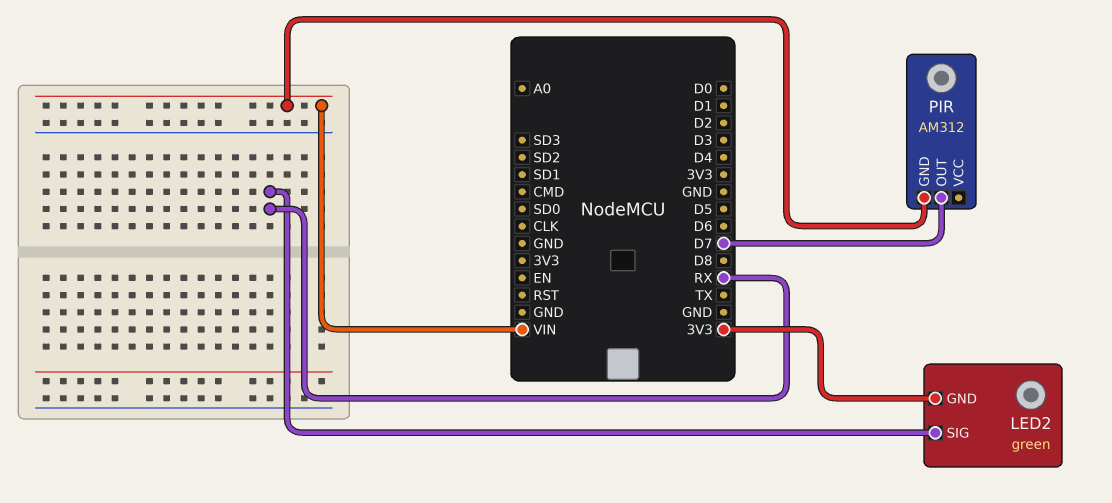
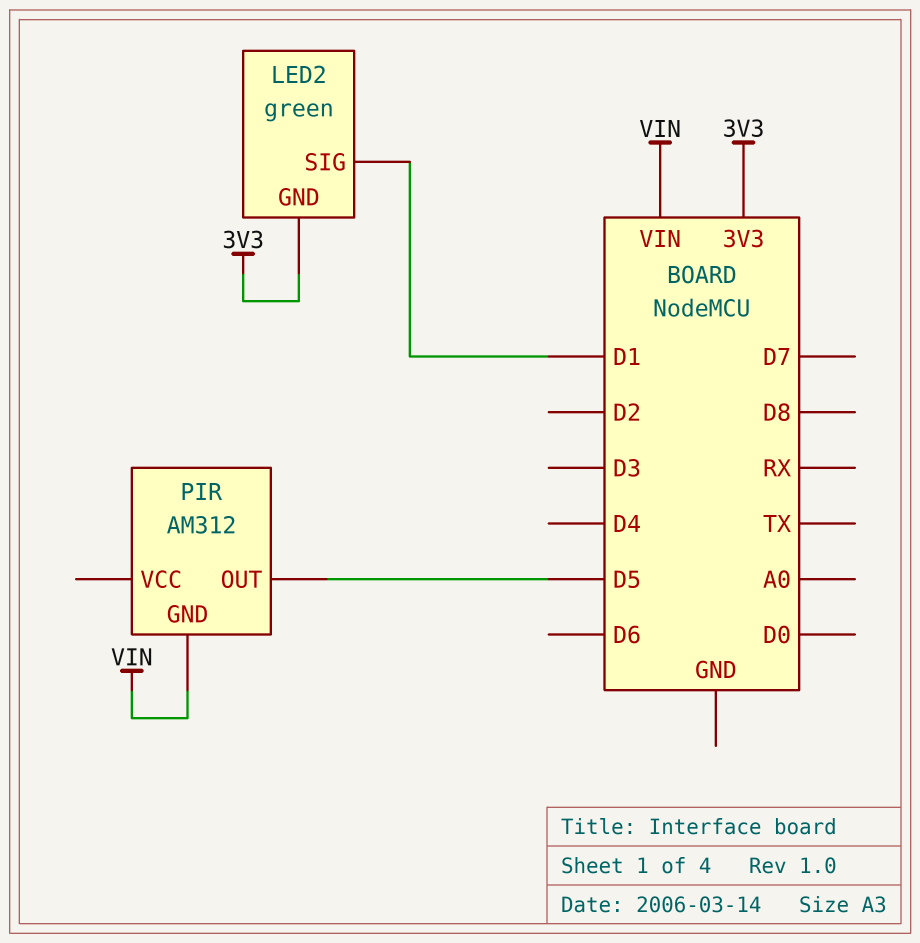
LED2 pin SIG: RX -> D1
PIR pin OUT: D7 -> D5

